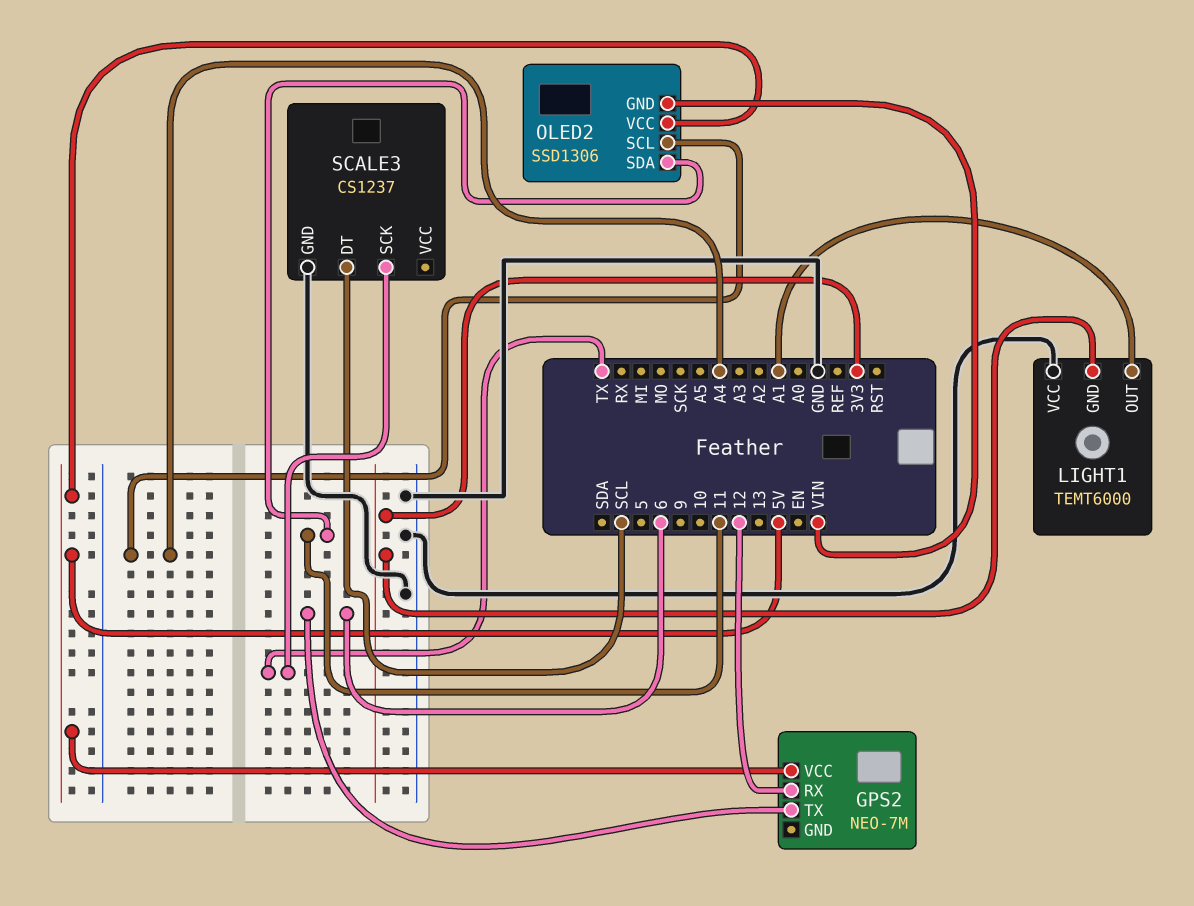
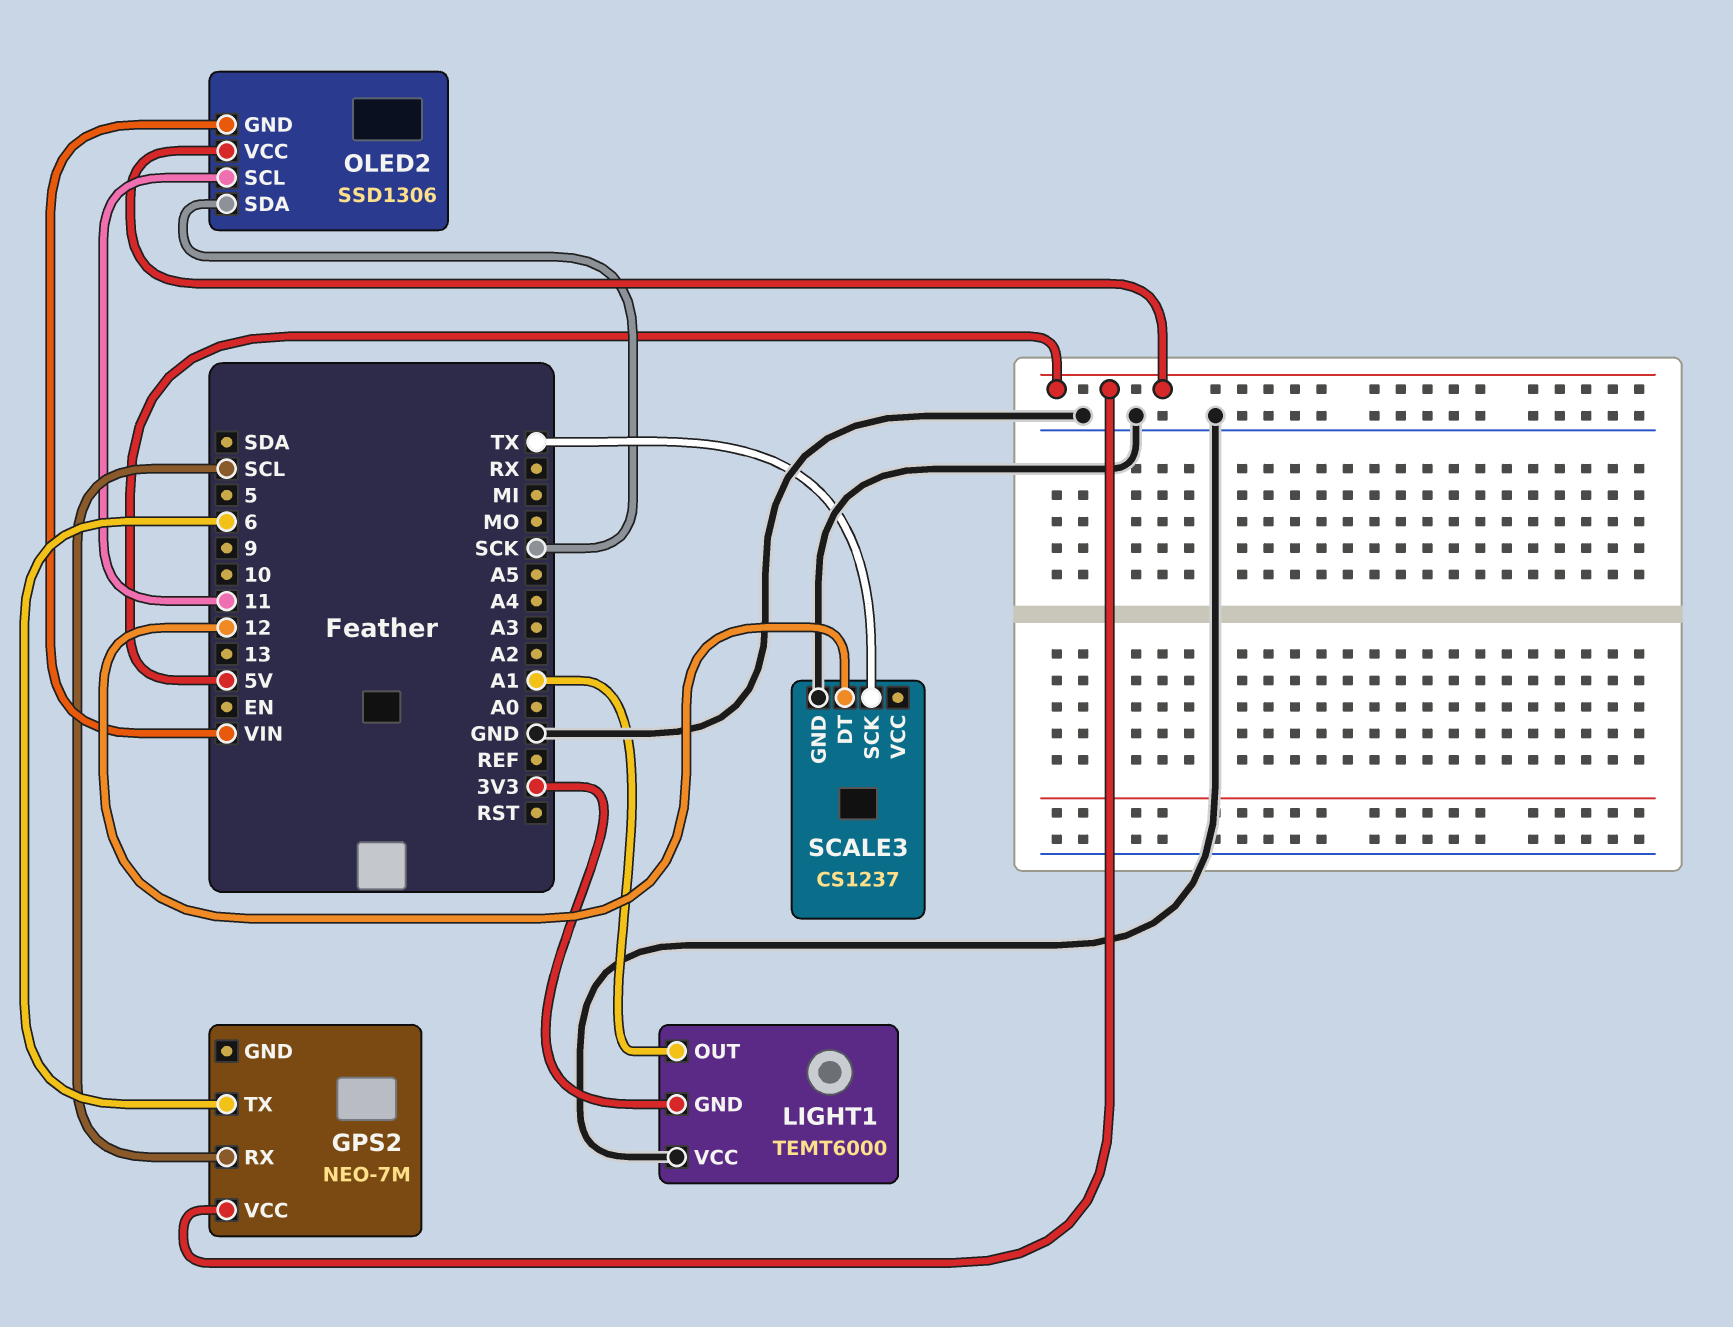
GPS2 pin RX: 12 -> SCL
OLED2 pin SCL: A4 -> 11
OLED2 pin SDA: 11 -> SCK
SCALE3 pin DT: SCL -> 12

